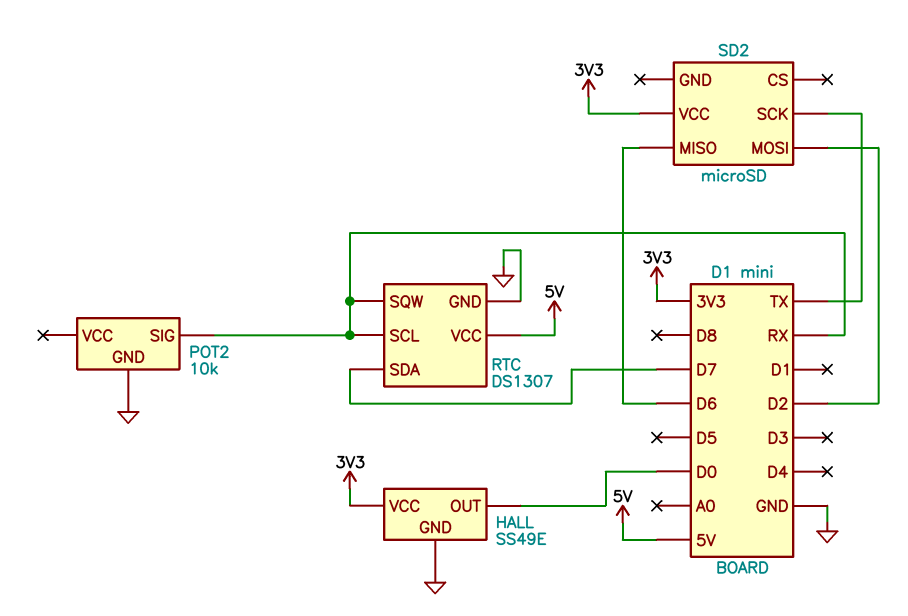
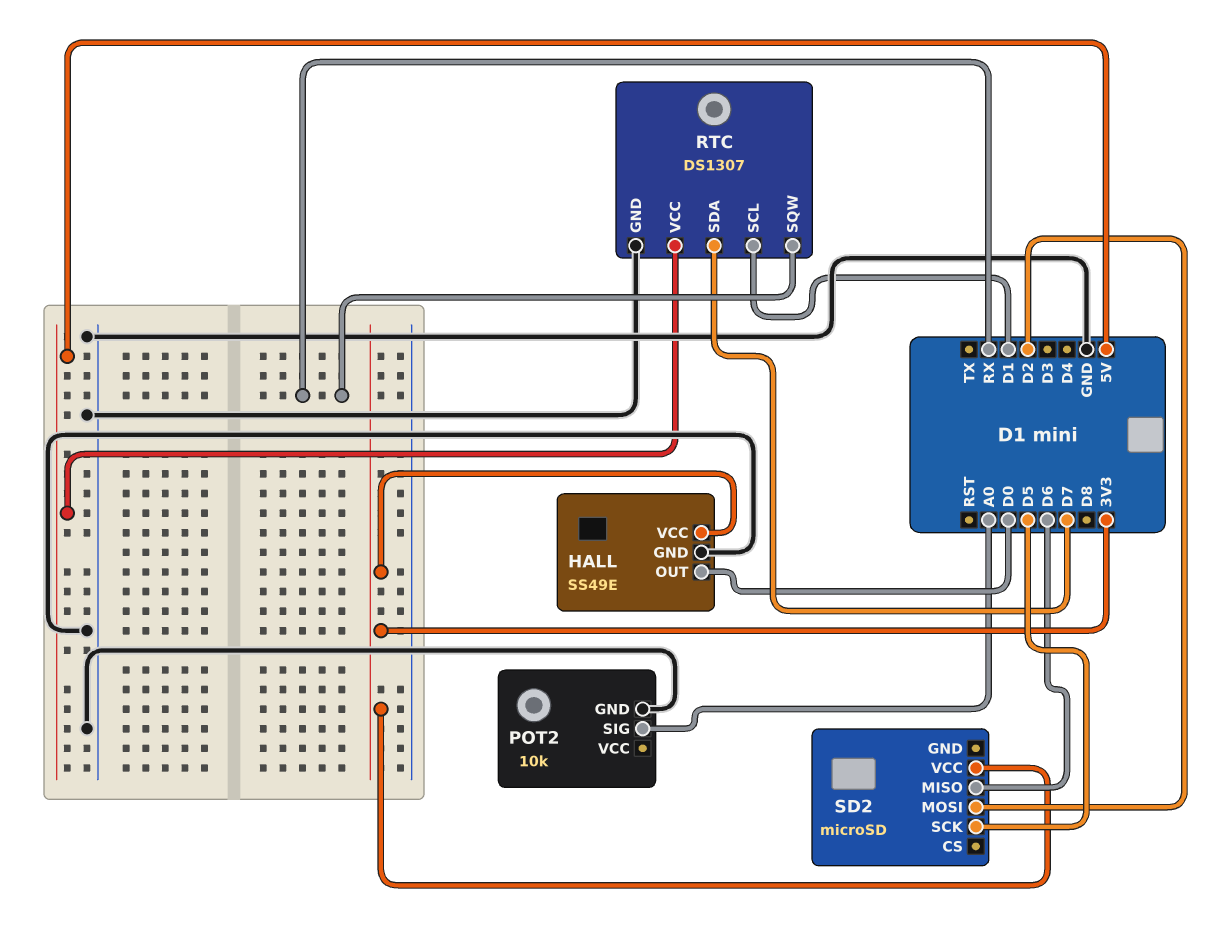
POT2 pin SIG: RX -> A0
RTC pin SCL: RX -> D1
SD2 pin SCK: TX -> D5

